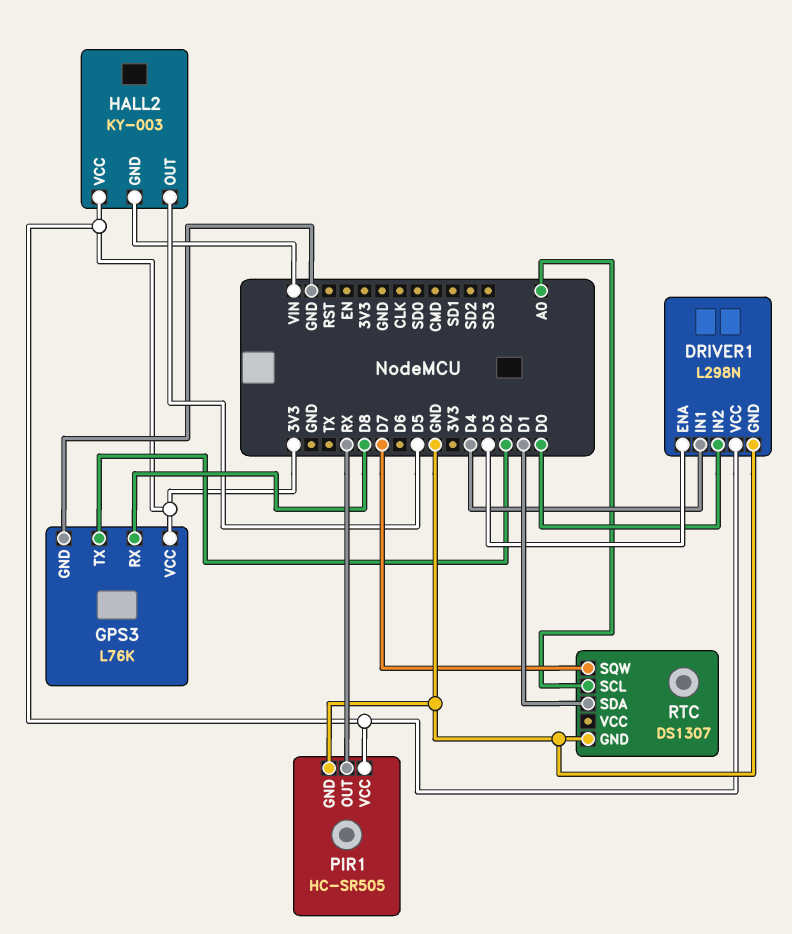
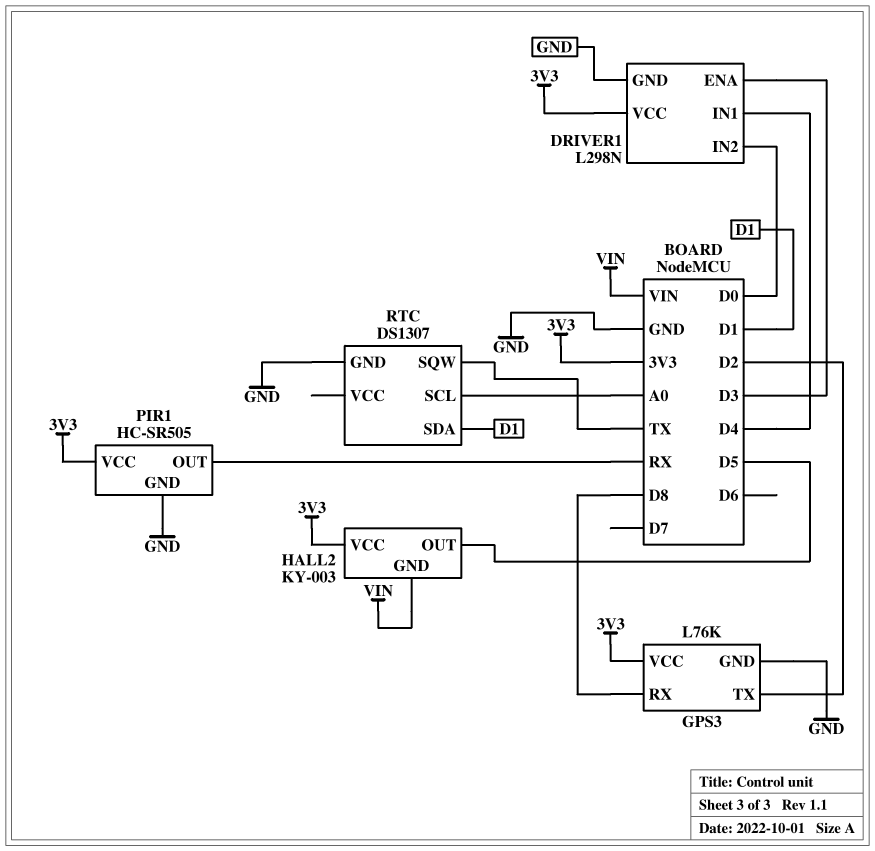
RTC pin SQW: D7 -> TX

